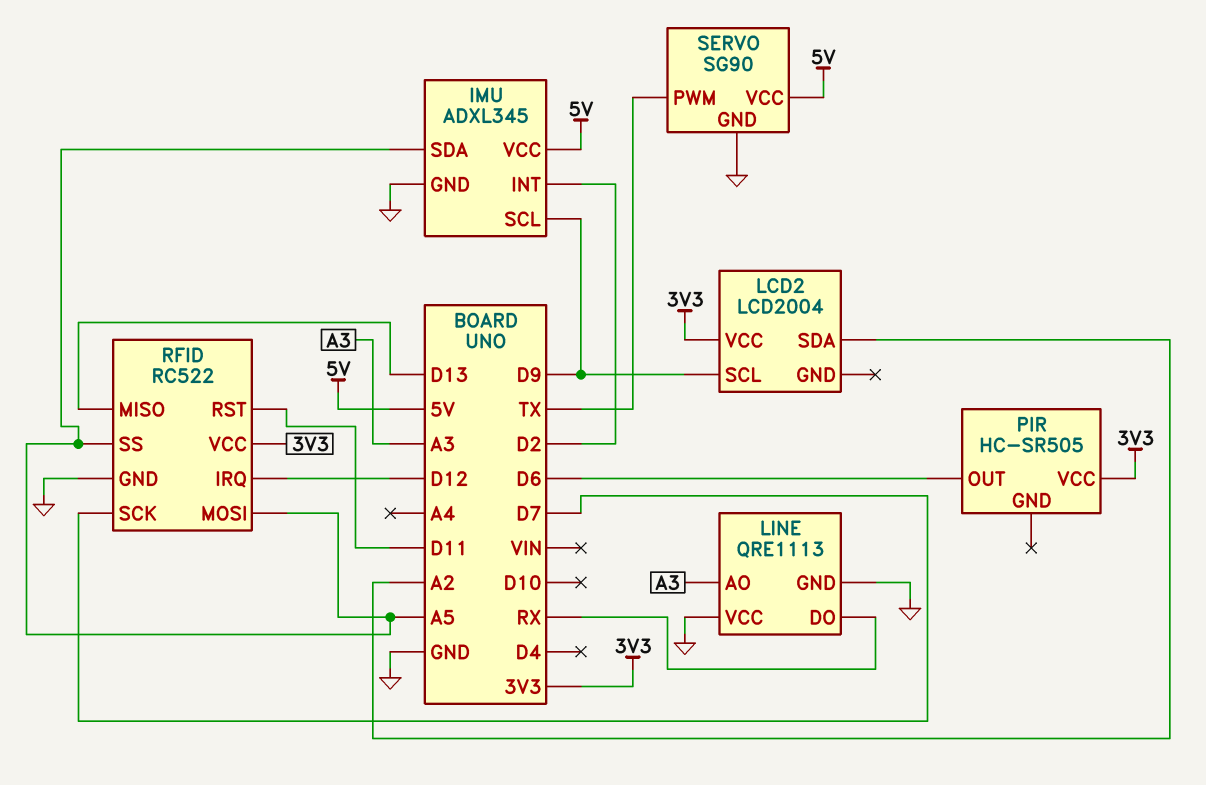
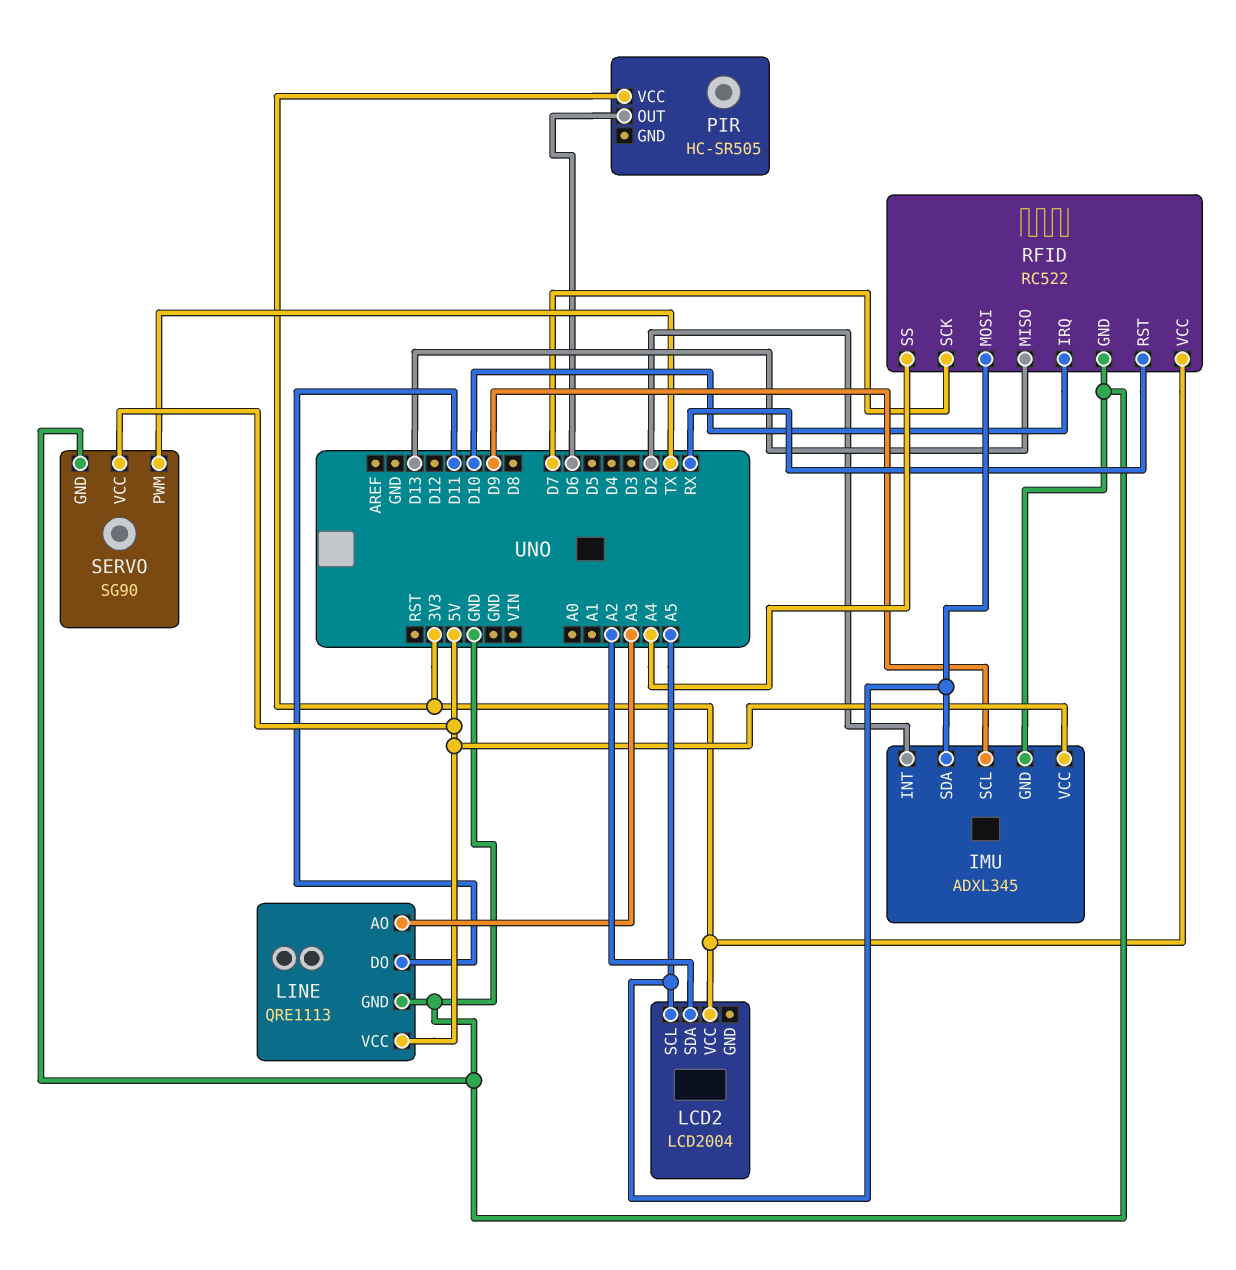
LCD2 pin SCL: D9 -> A5
LINE pin DO: RX -> D11
LINE pin VCC: GND -> 5V
RFID pin IRQ: D12 -> D10
RFID pin RST: D11 -> RX
RFID pin SS: A5 -> A4

